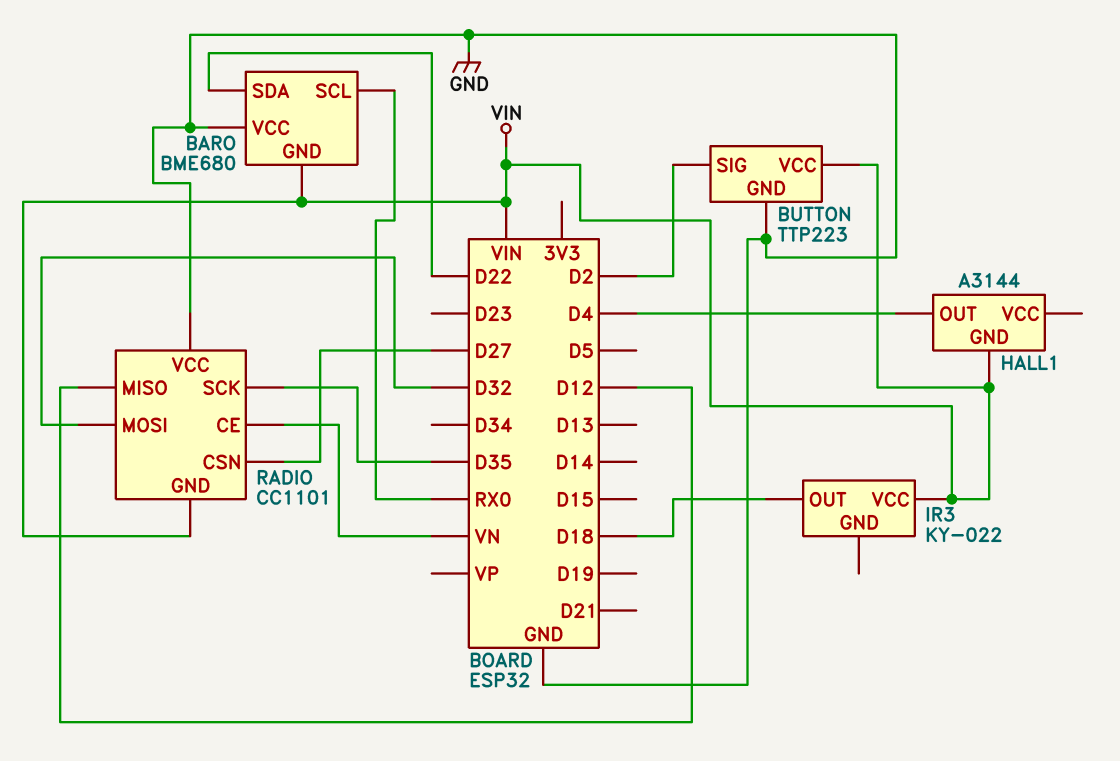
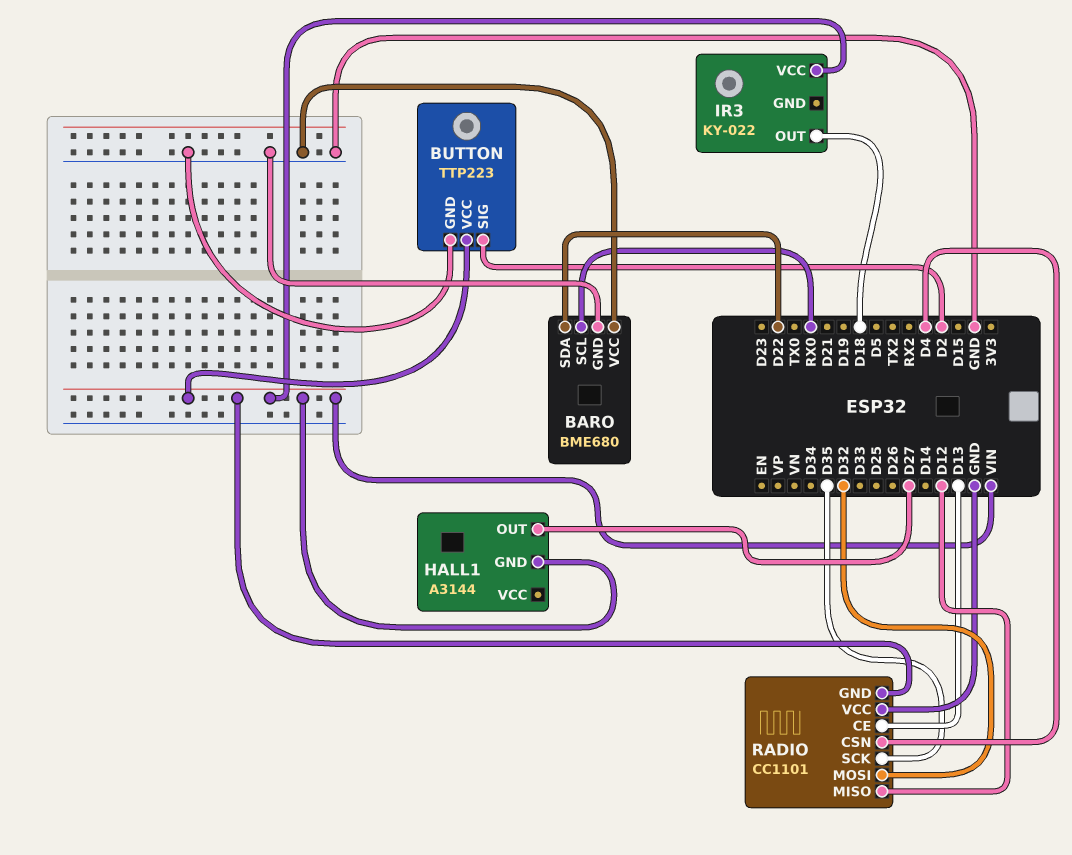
BARO pin GND: VIN -> GND
HALL1 pin OUT: D4 -> D27
RADIO pin CE: VN -> D13
RADIO pin CSN: D27 -> D4

